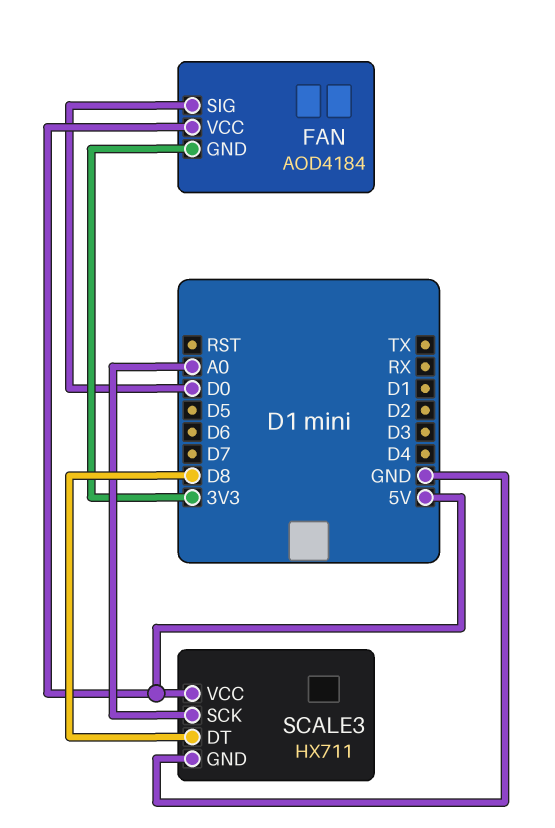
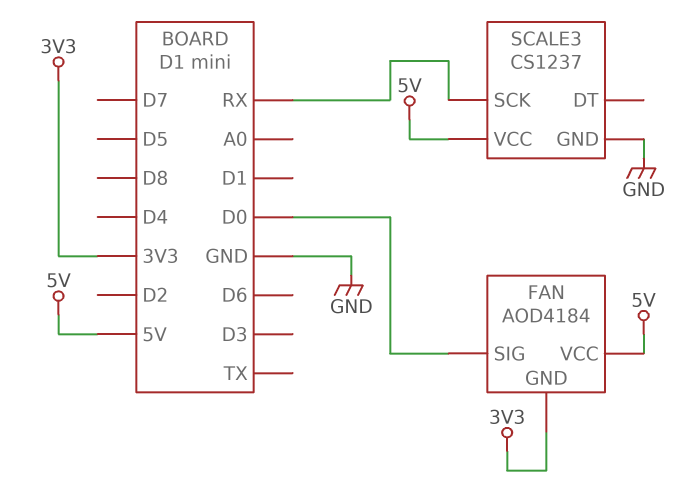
SCALE3: HX711 -> CS1237
SCALE3 pin DT: D8 -> none
SCALE3 pin SCK: A0 -> RX

